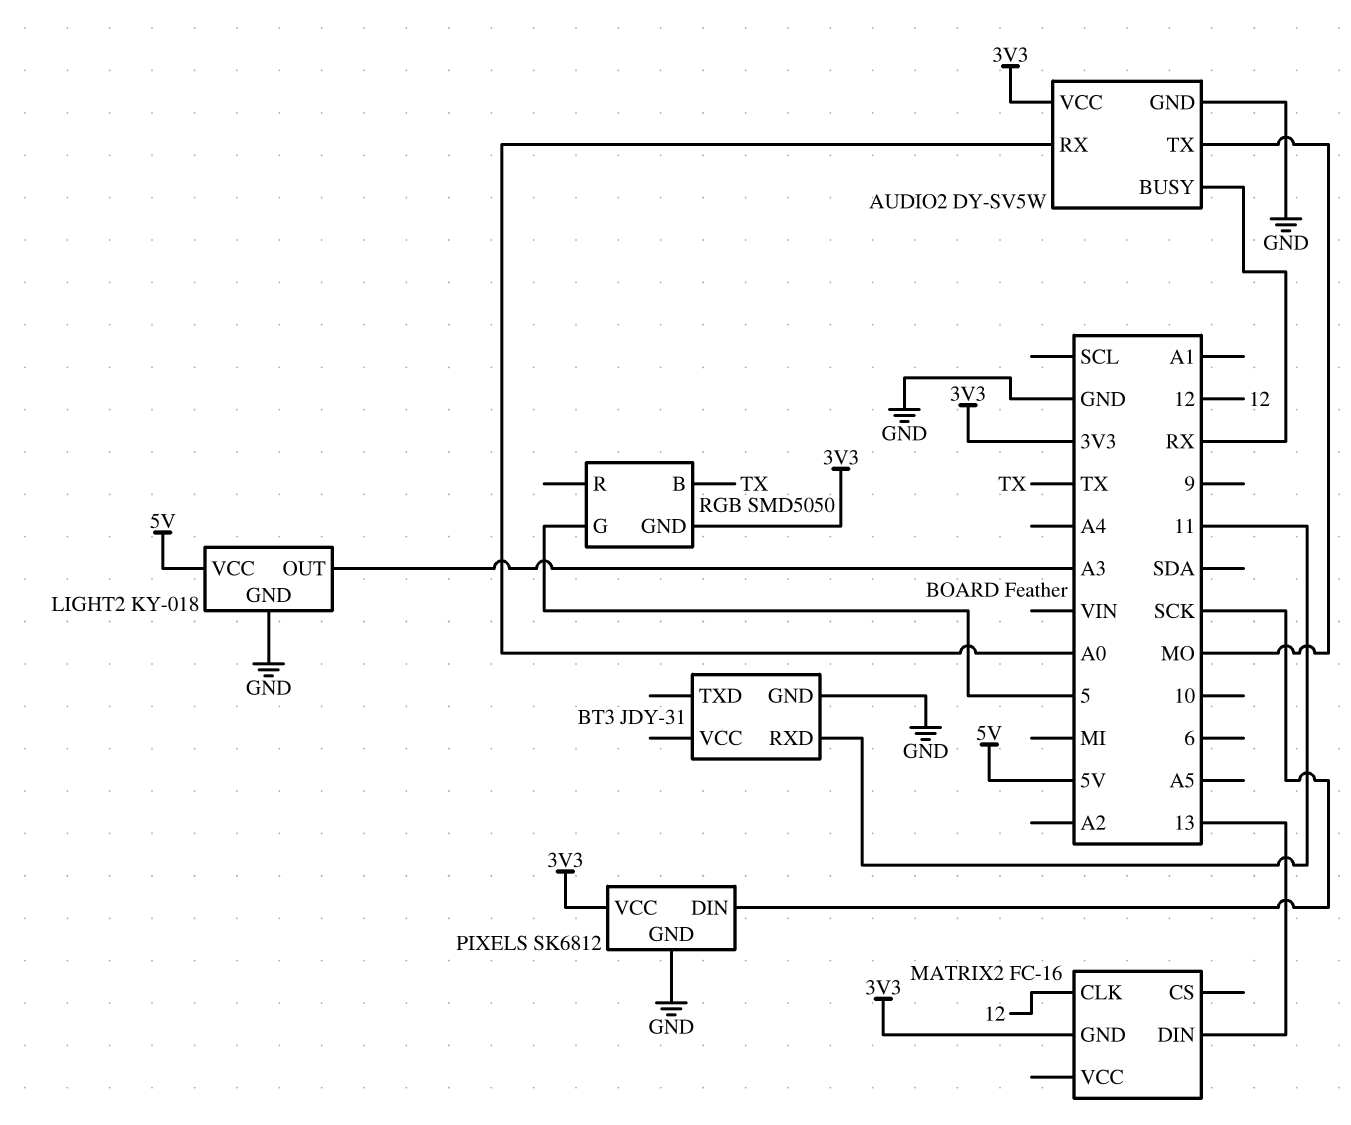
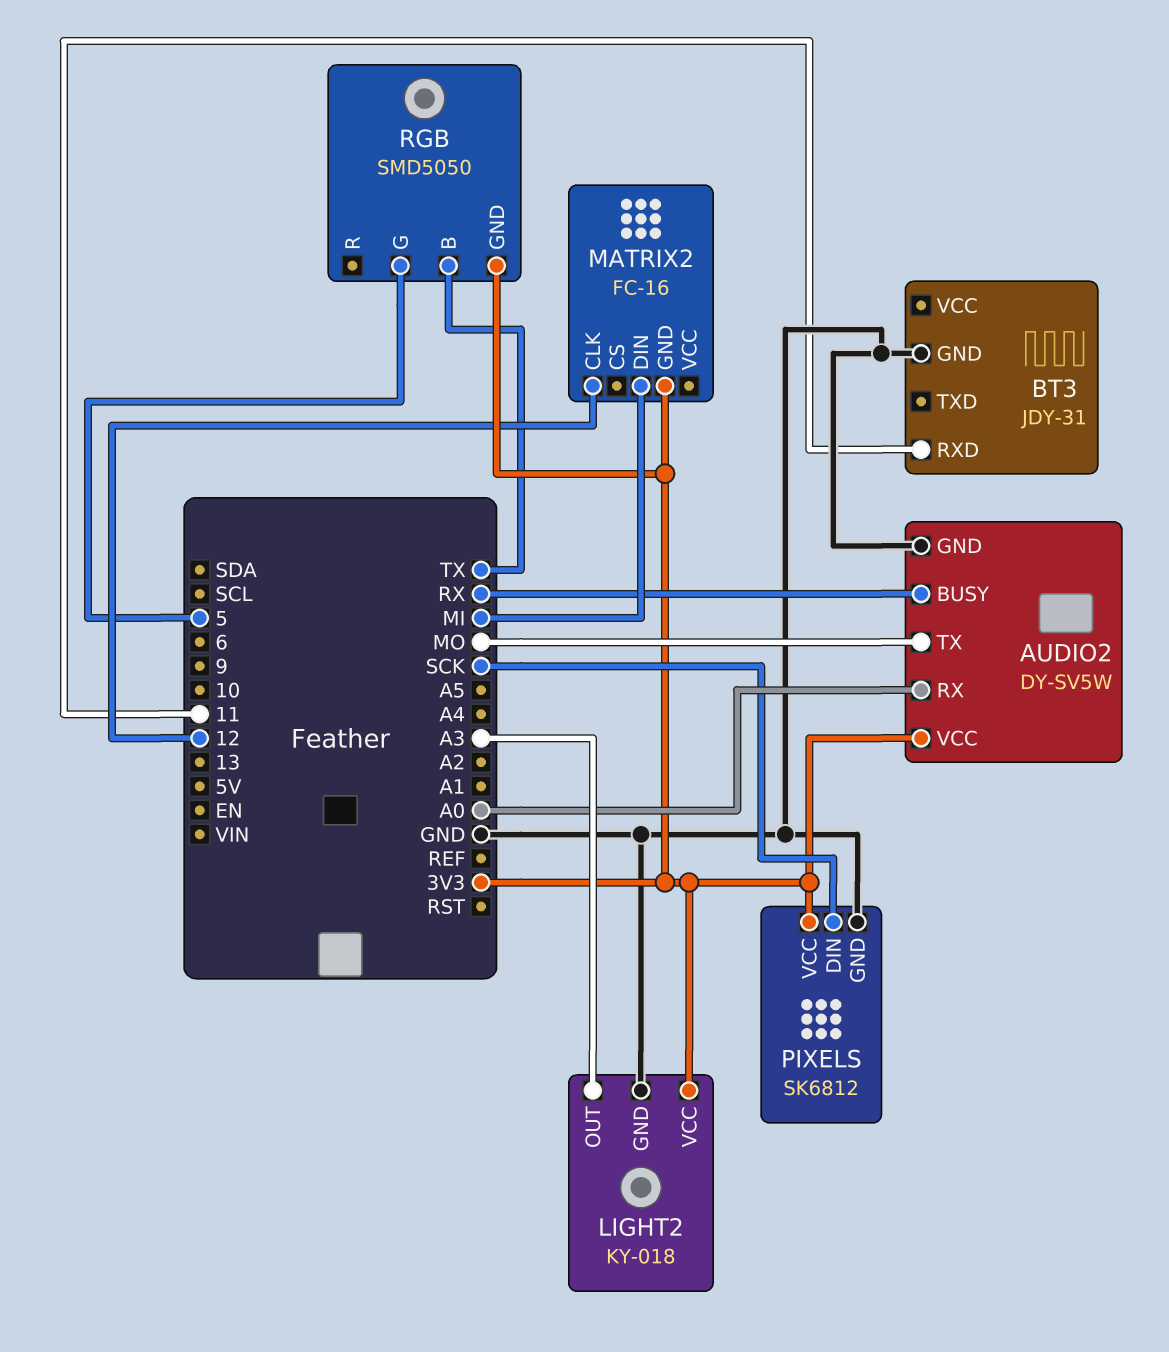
LIGHT2 pin VCC: 5V -> 3V3
MATRIX2 pin DIN: 13 -> MI

